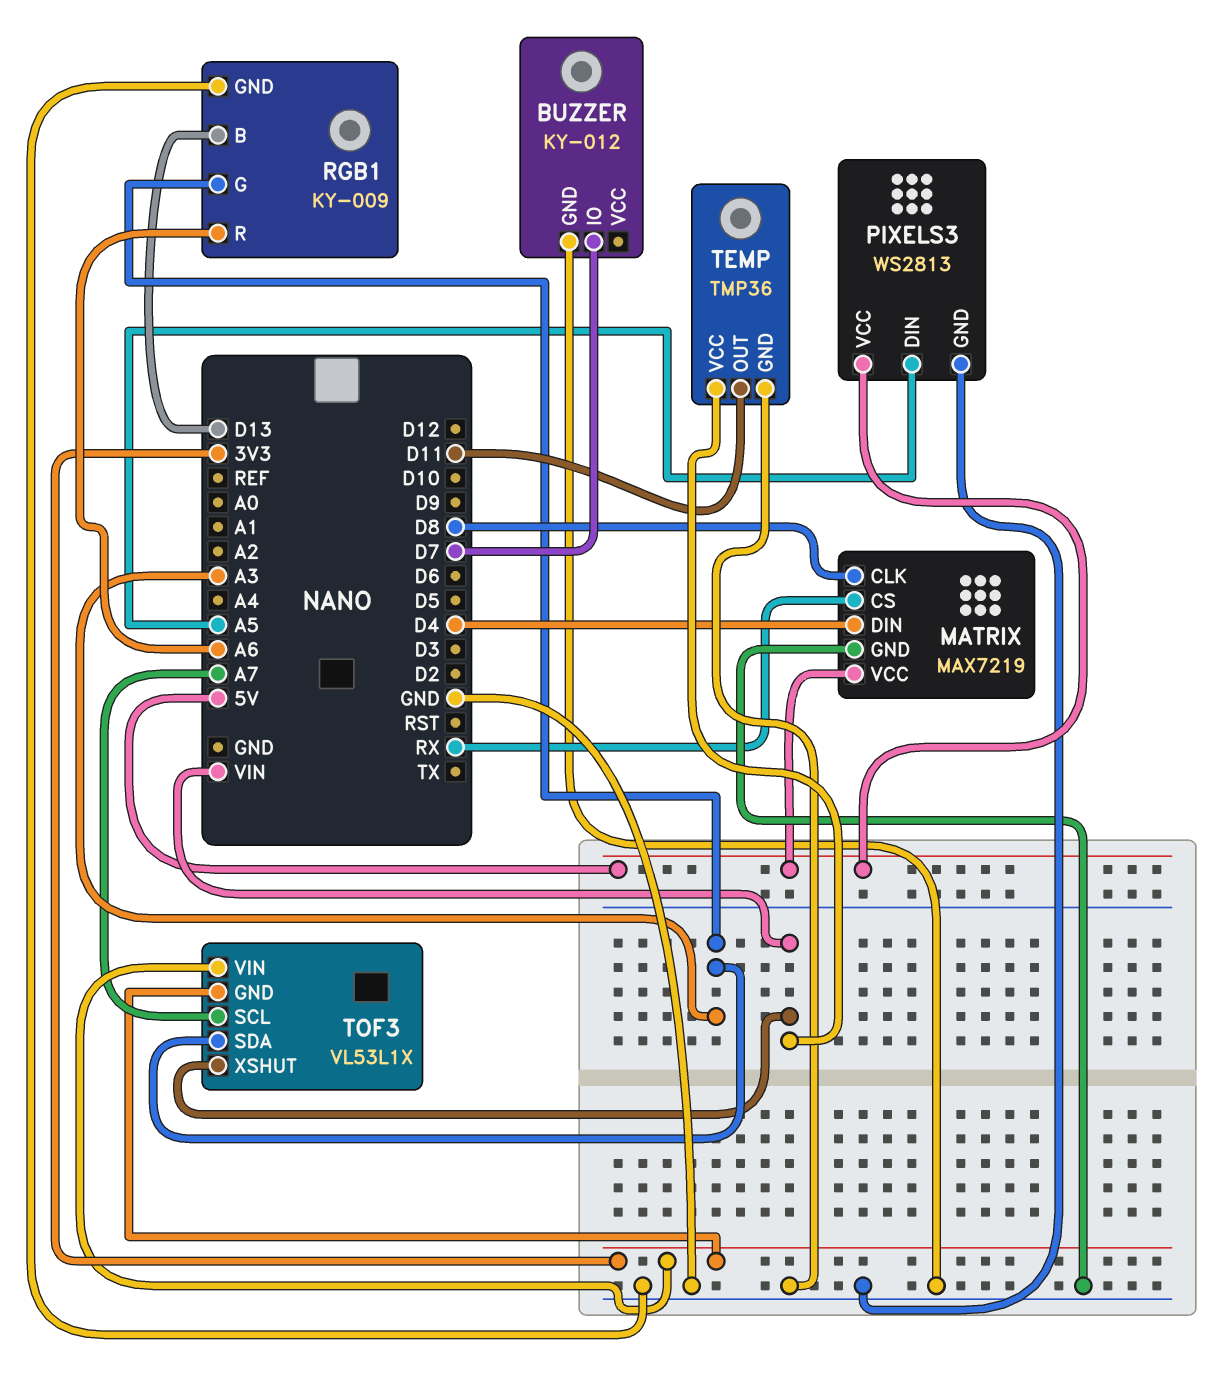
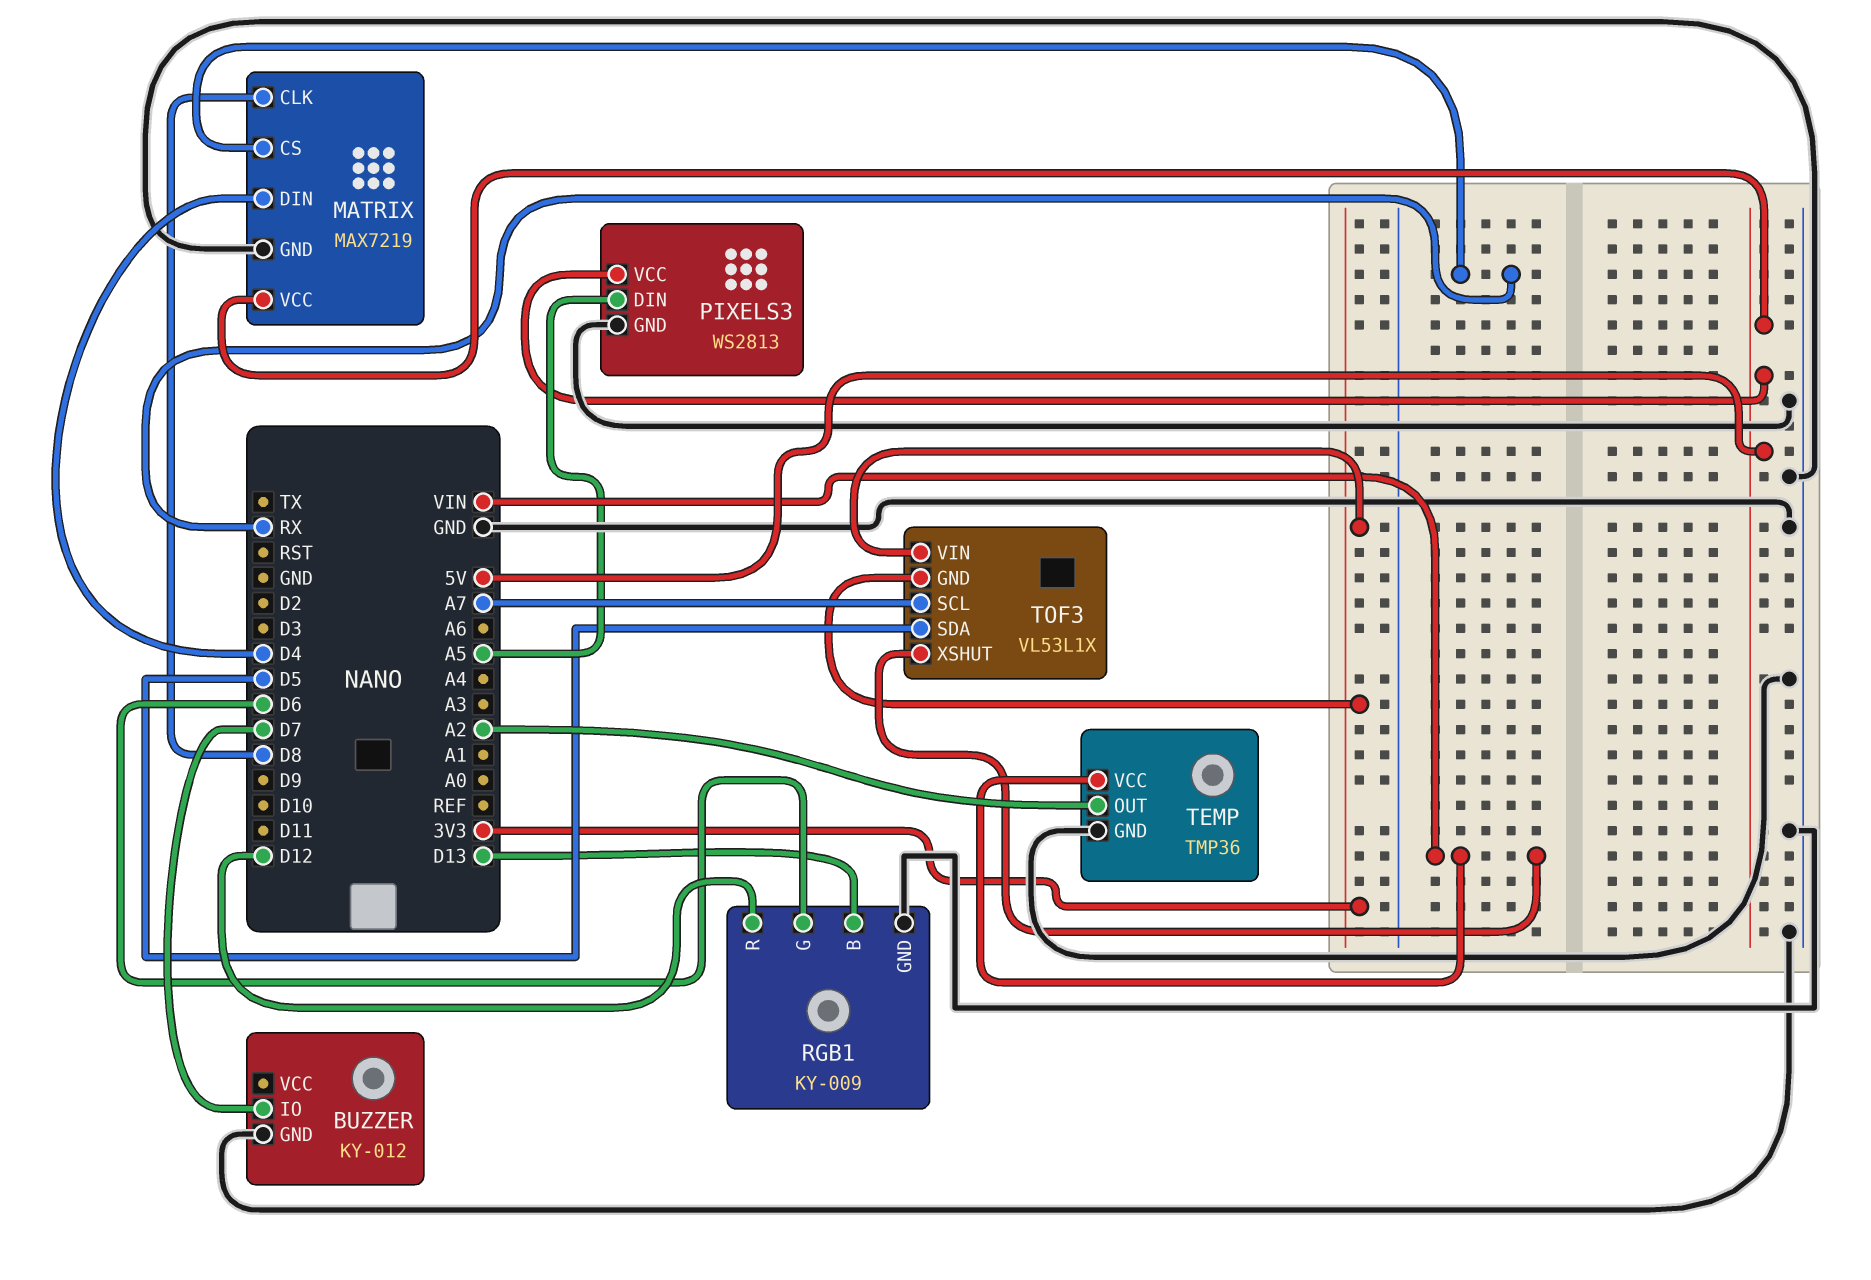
RGB1 pin G: A3 -> D6
RGB1 pin R: A6 -> D12
TEMP pin OUT: D11 -> A2
TOF3 pin SDA: A3 -> D5

